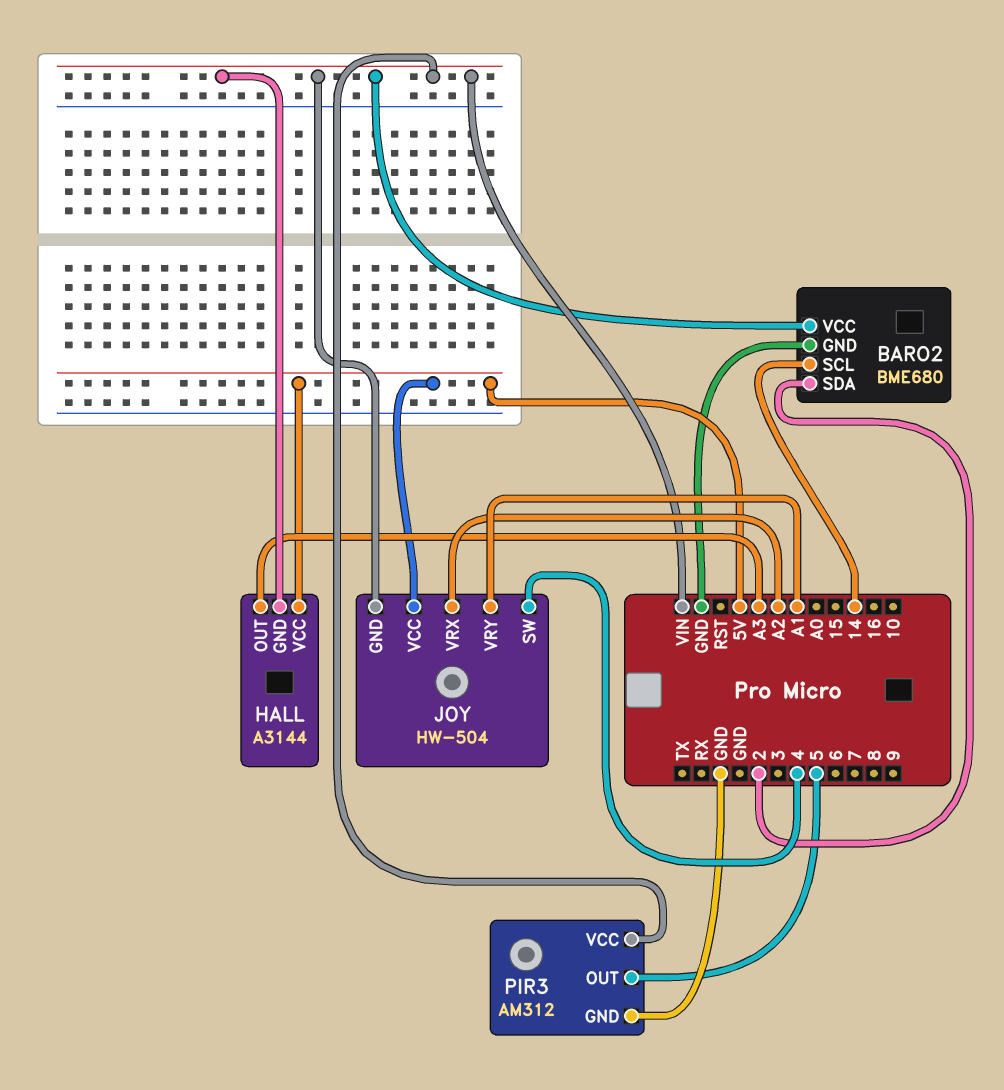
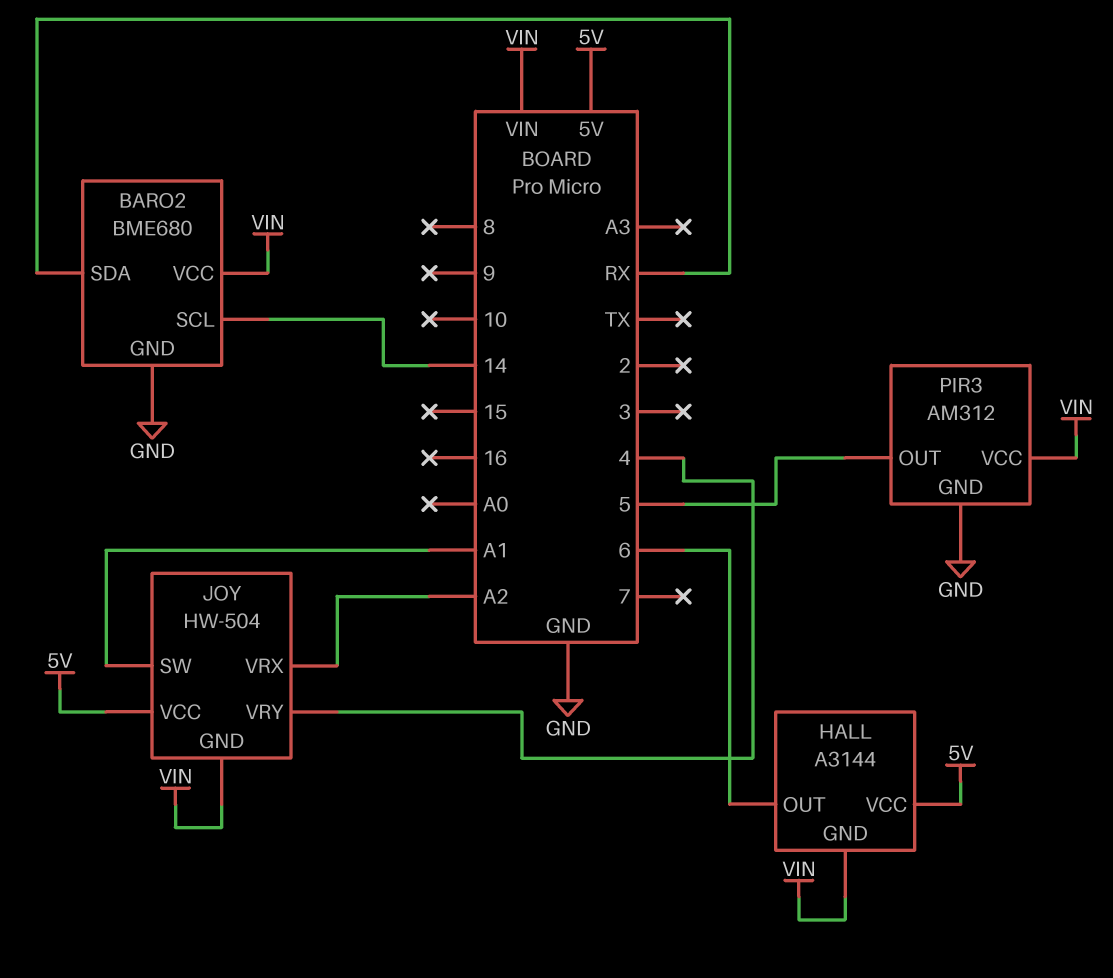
BARO2 pin SDA: 2 -> RX
HALL pin OUT: A3 -> 6
JOY pin SW: 4 -> A1
JOY pin VRY: A1 -> 4

